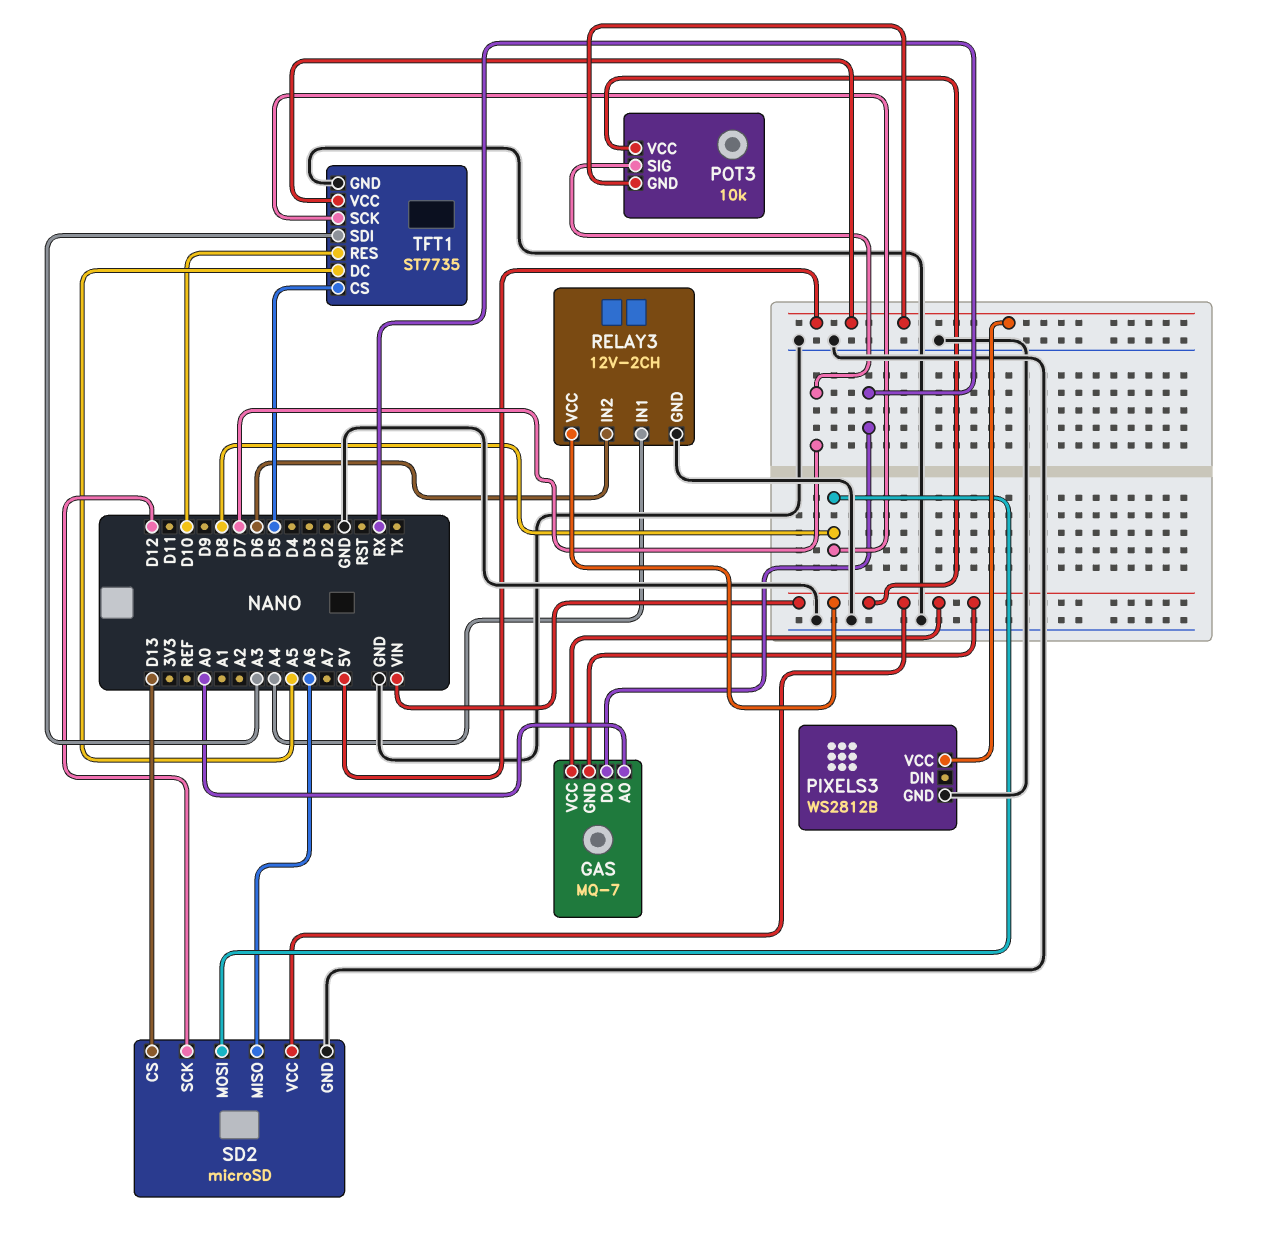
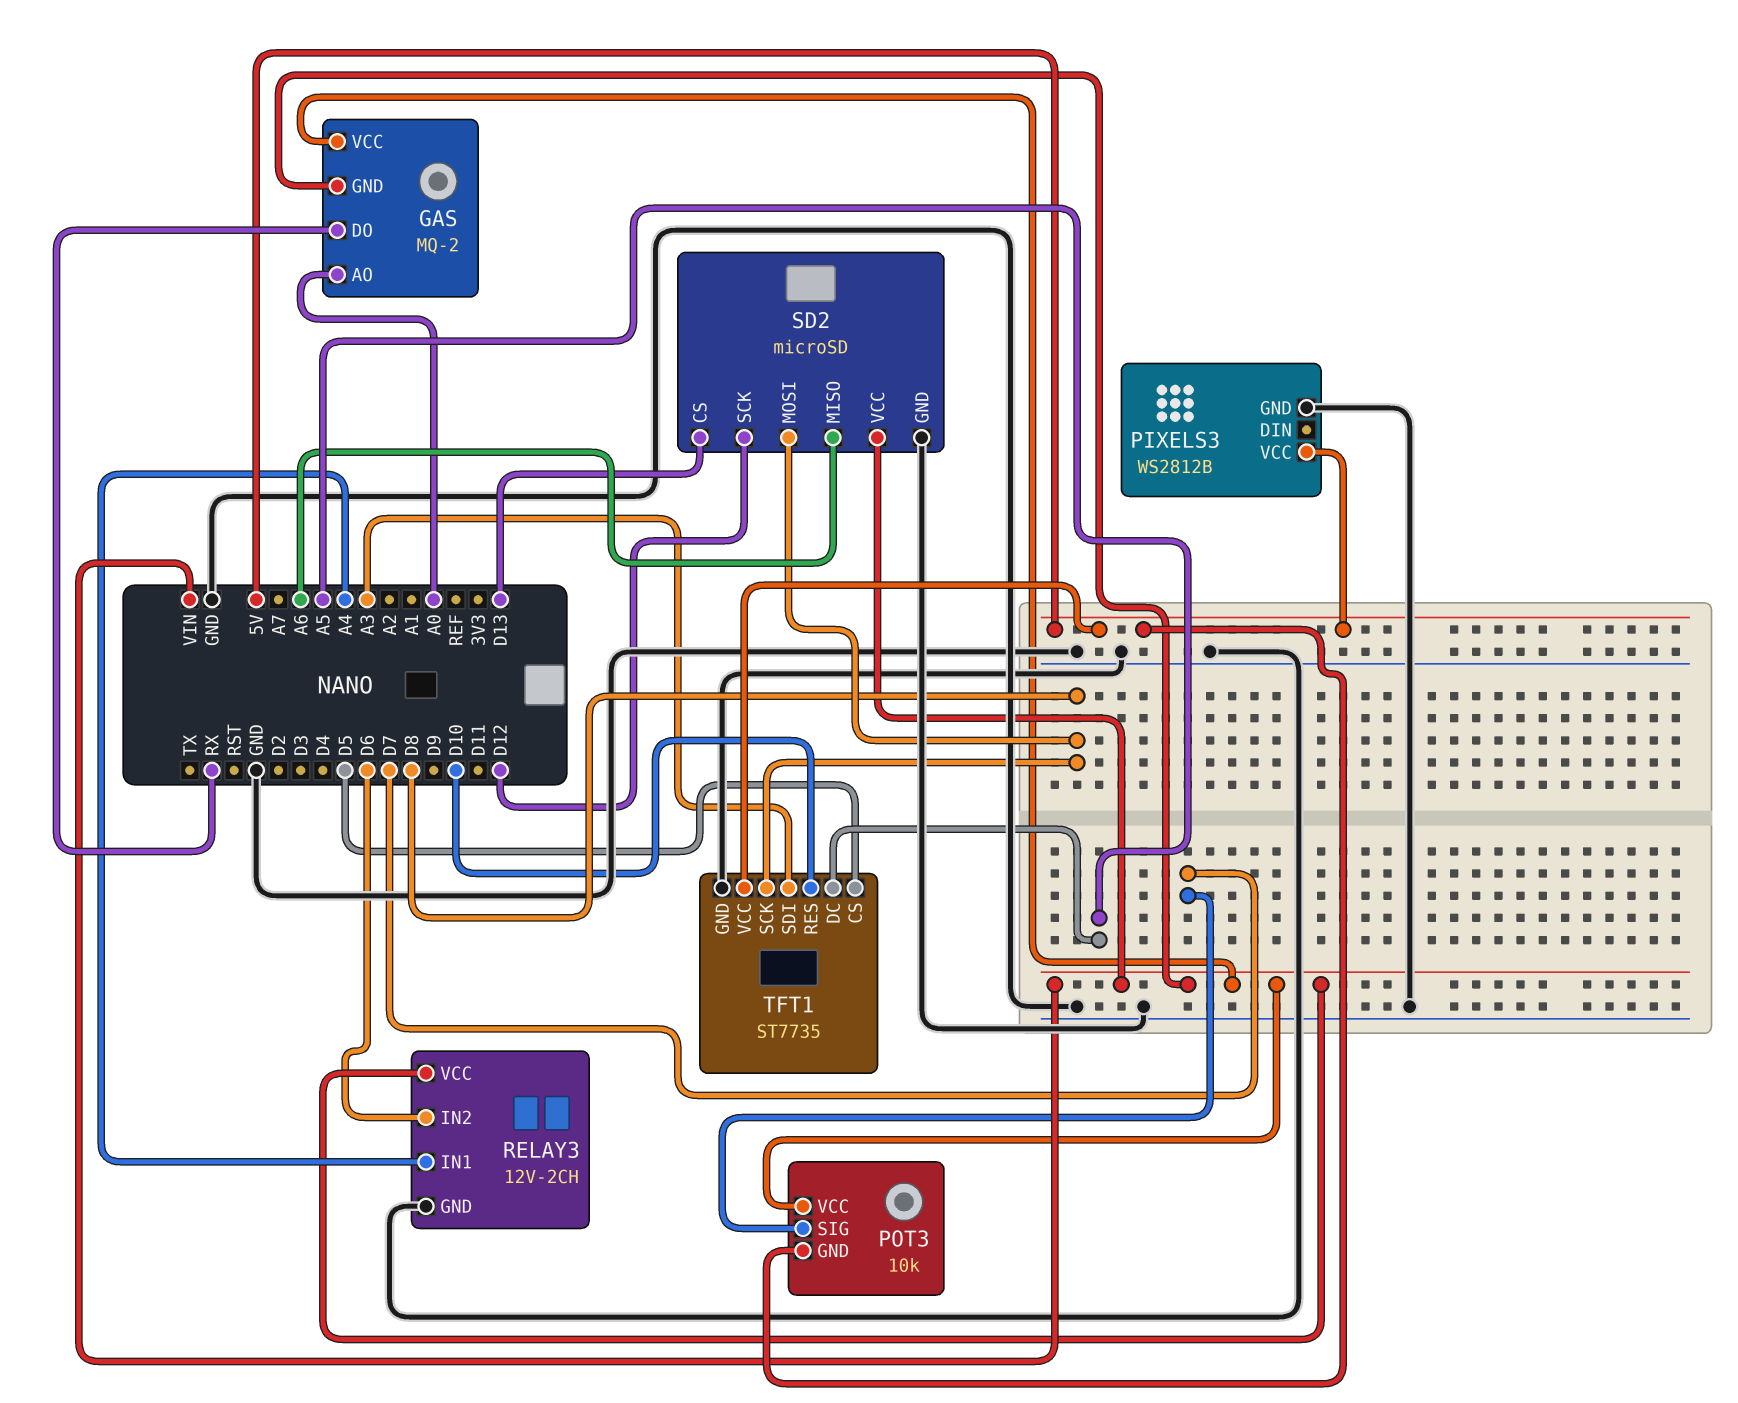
GAS: MQ-7 -> MQ-2

